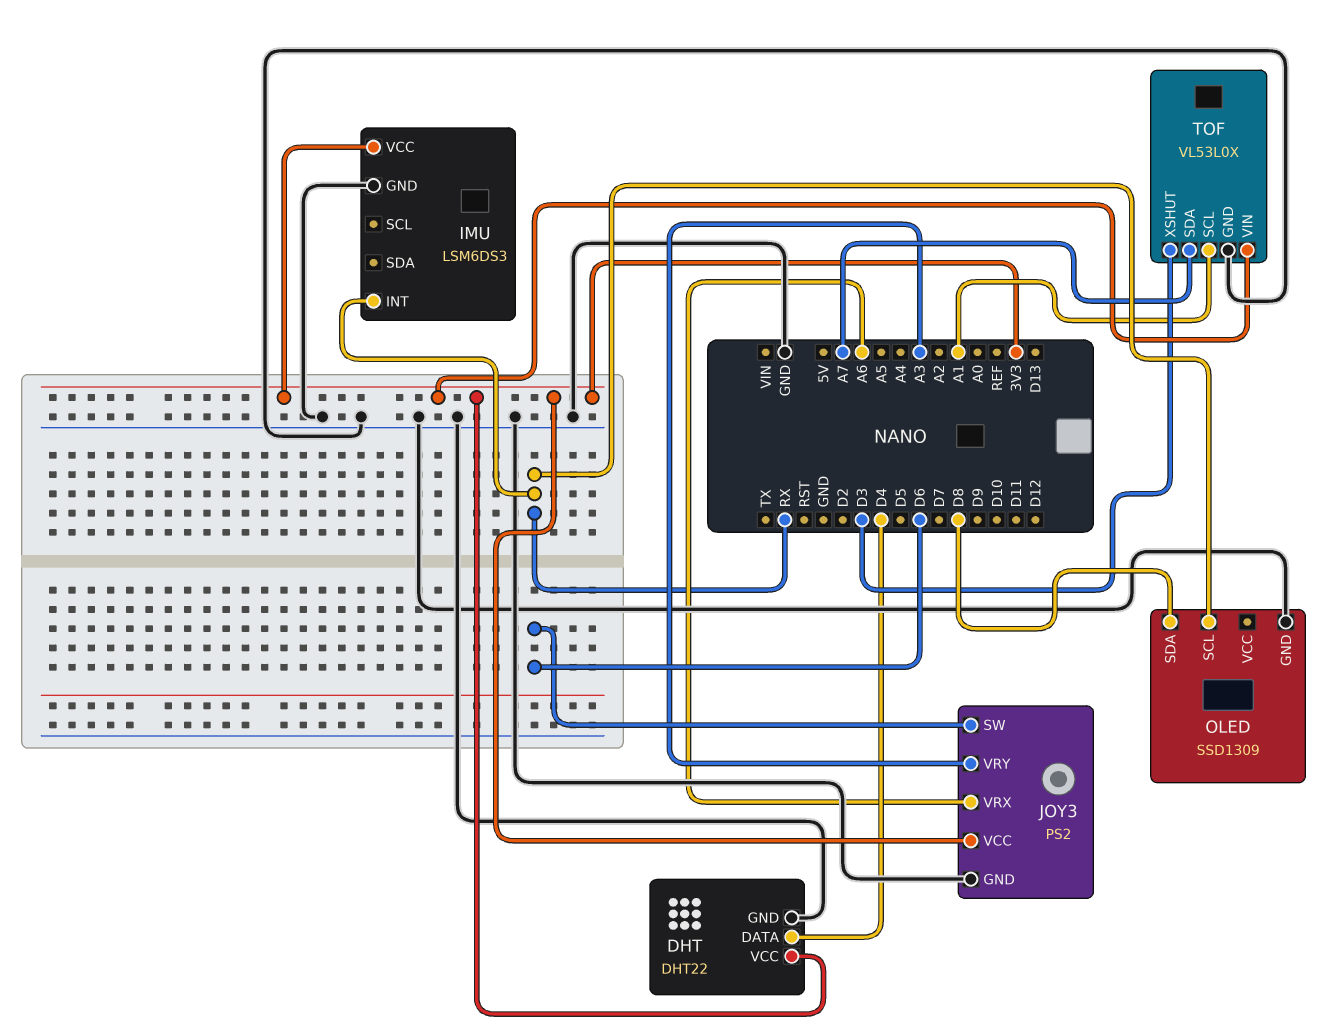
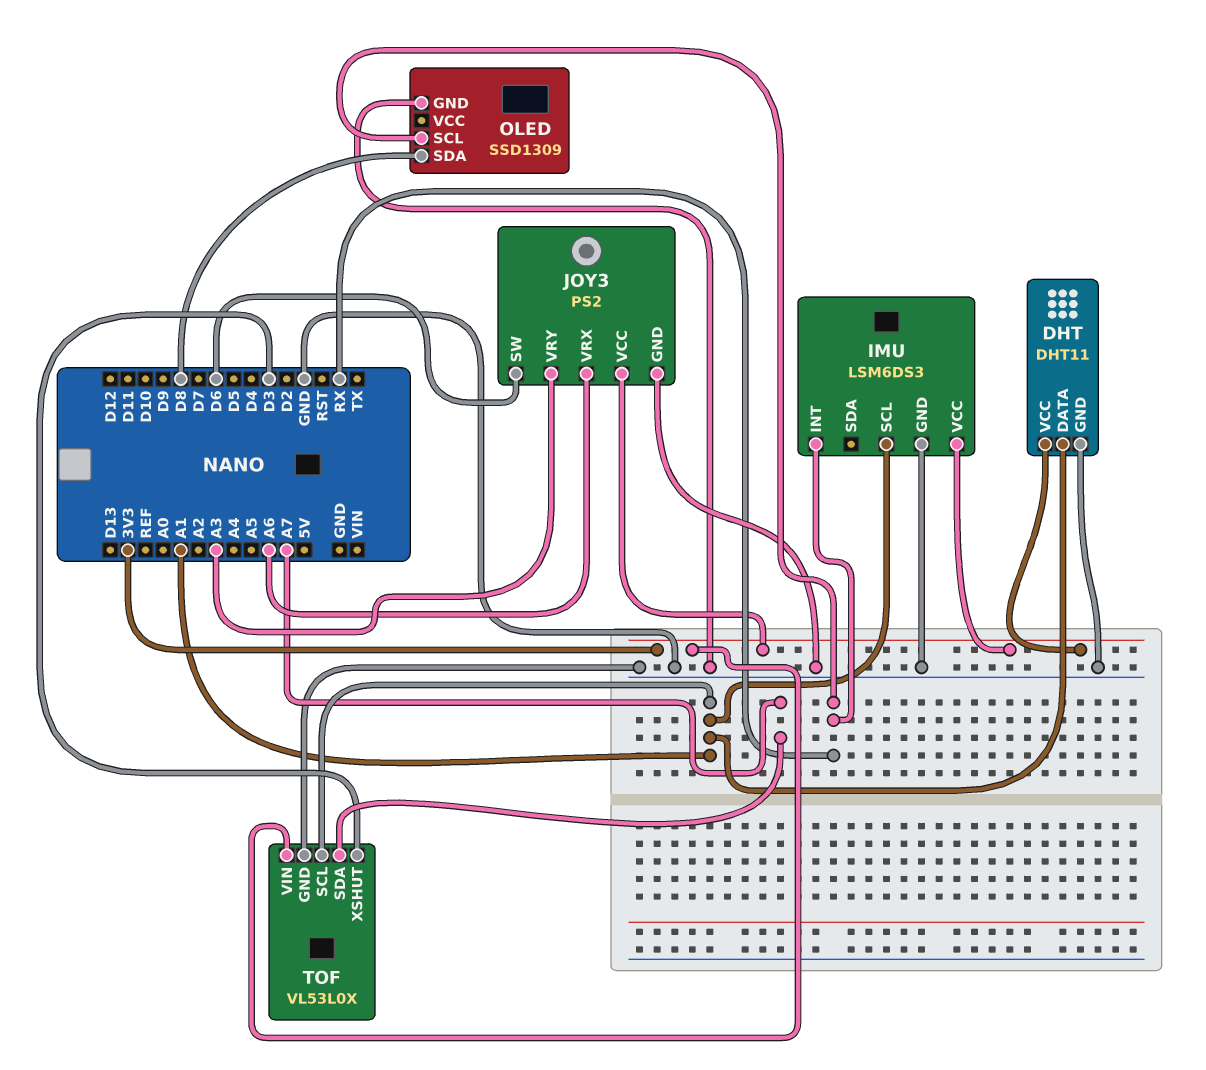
DHT: DHT22 -> DHT11
DHT pin DATA: D4 -> A1
IMU pin SCL: none -> A1

